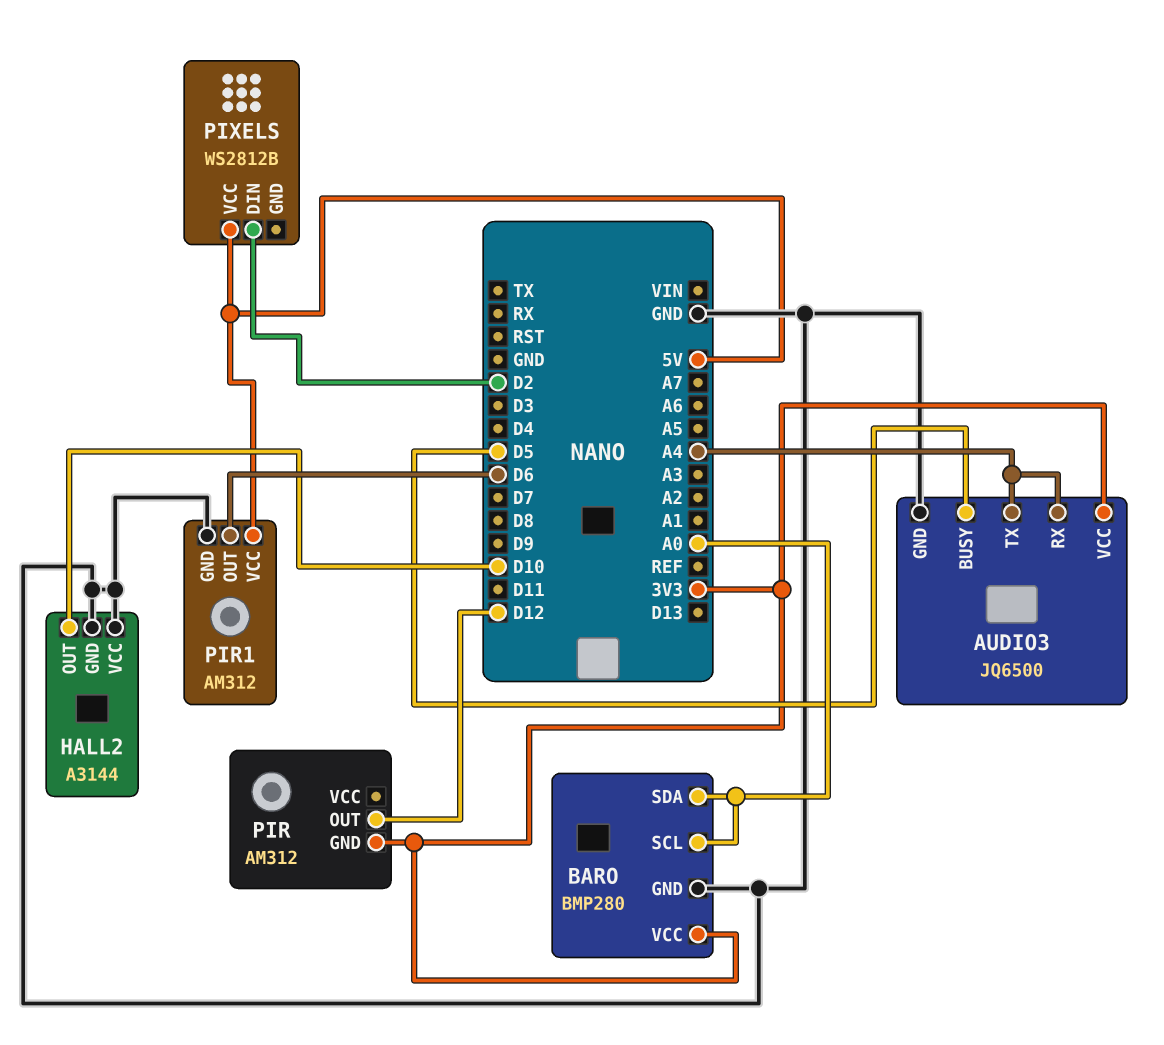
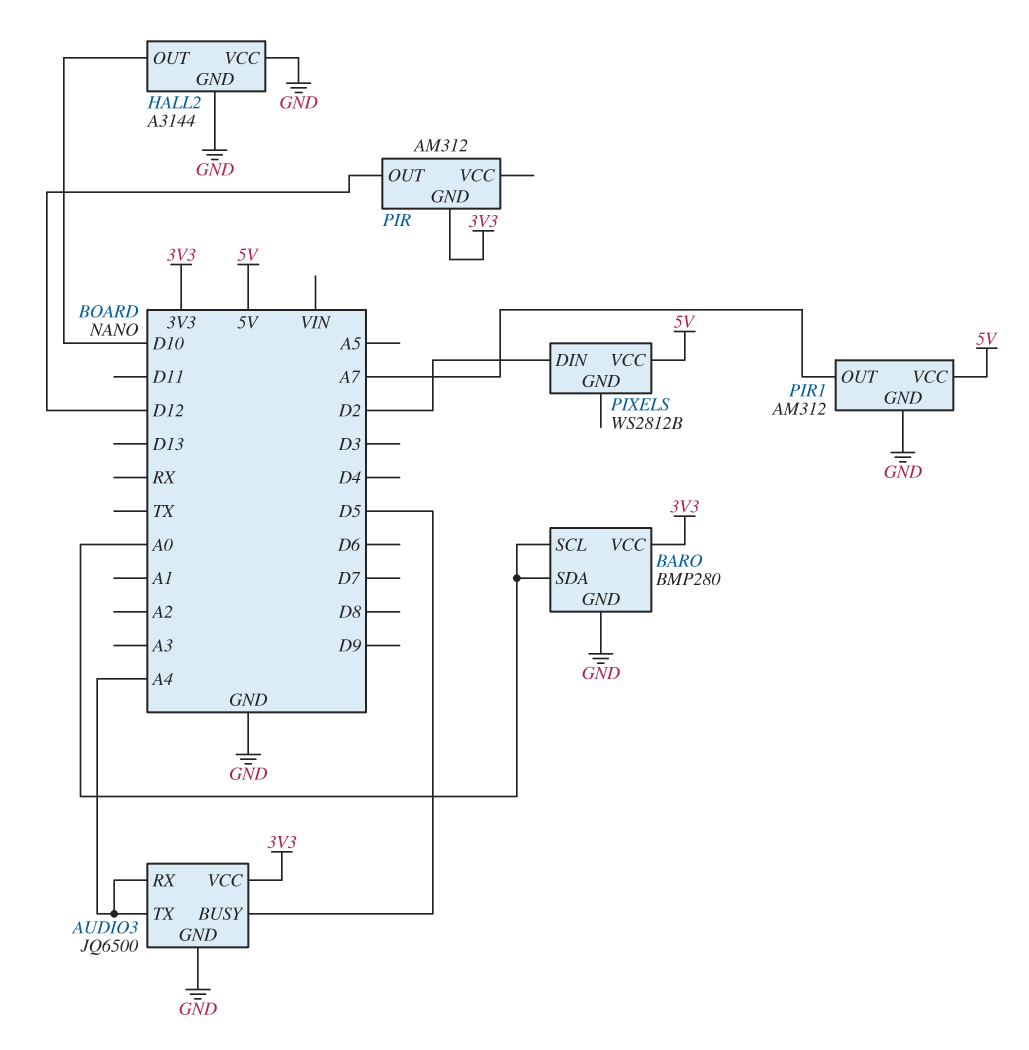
PIR1 pin OUT: D6 -> A7

